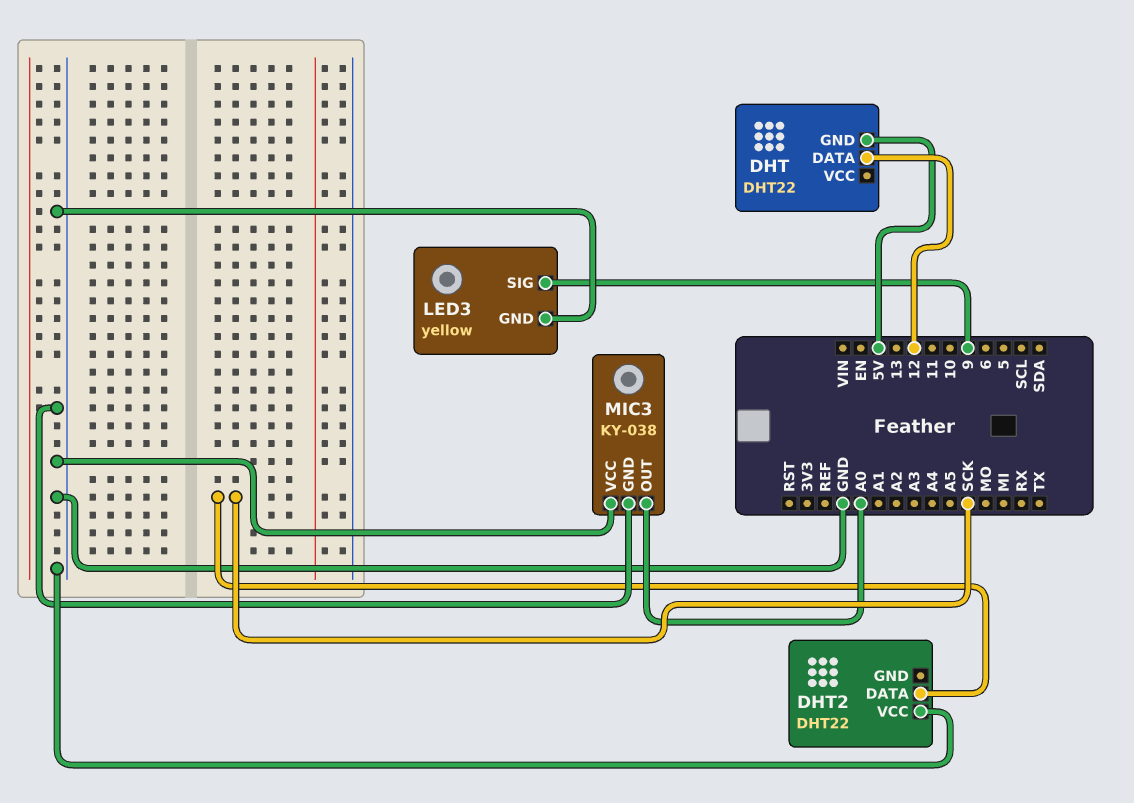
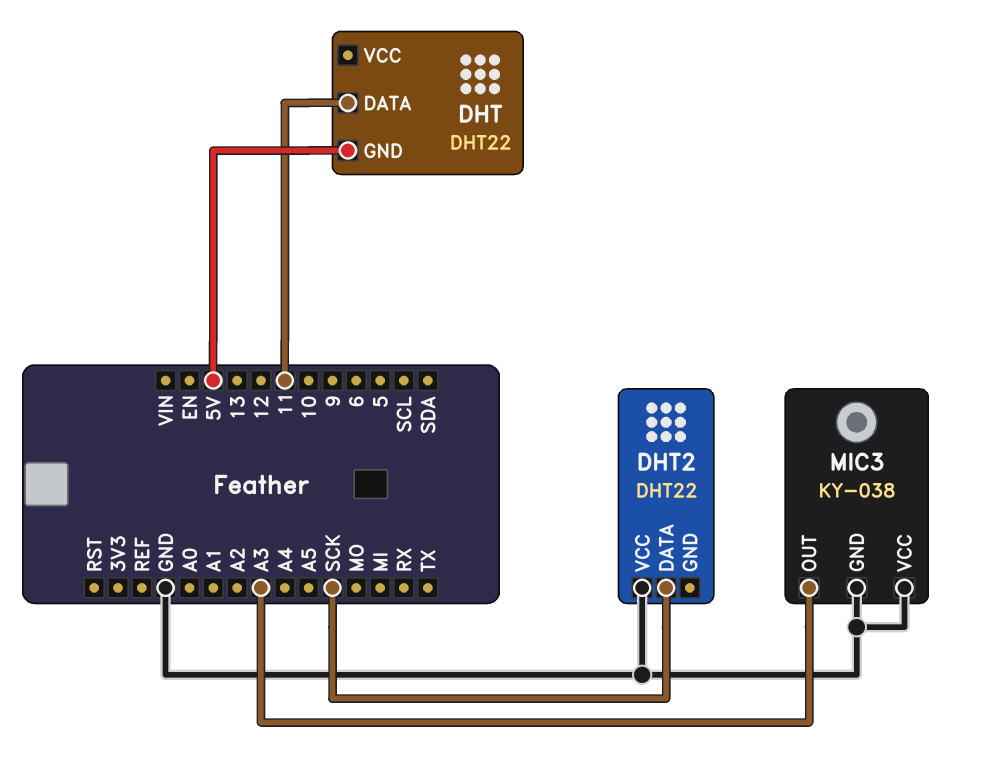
DHT pin DATA: 12 -> 11
LED3: yellow -> none
LED3 pin GND: GND -> none
LED3 pin SIG: 9 -> none
MIC3 pin OUT: A0 -> A3

